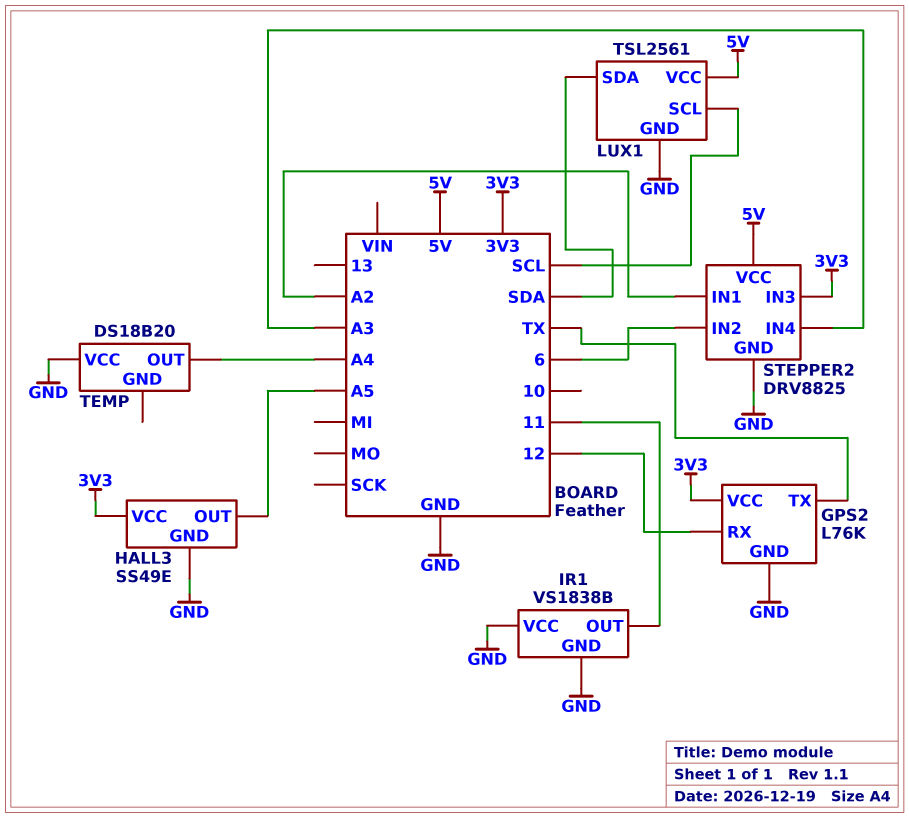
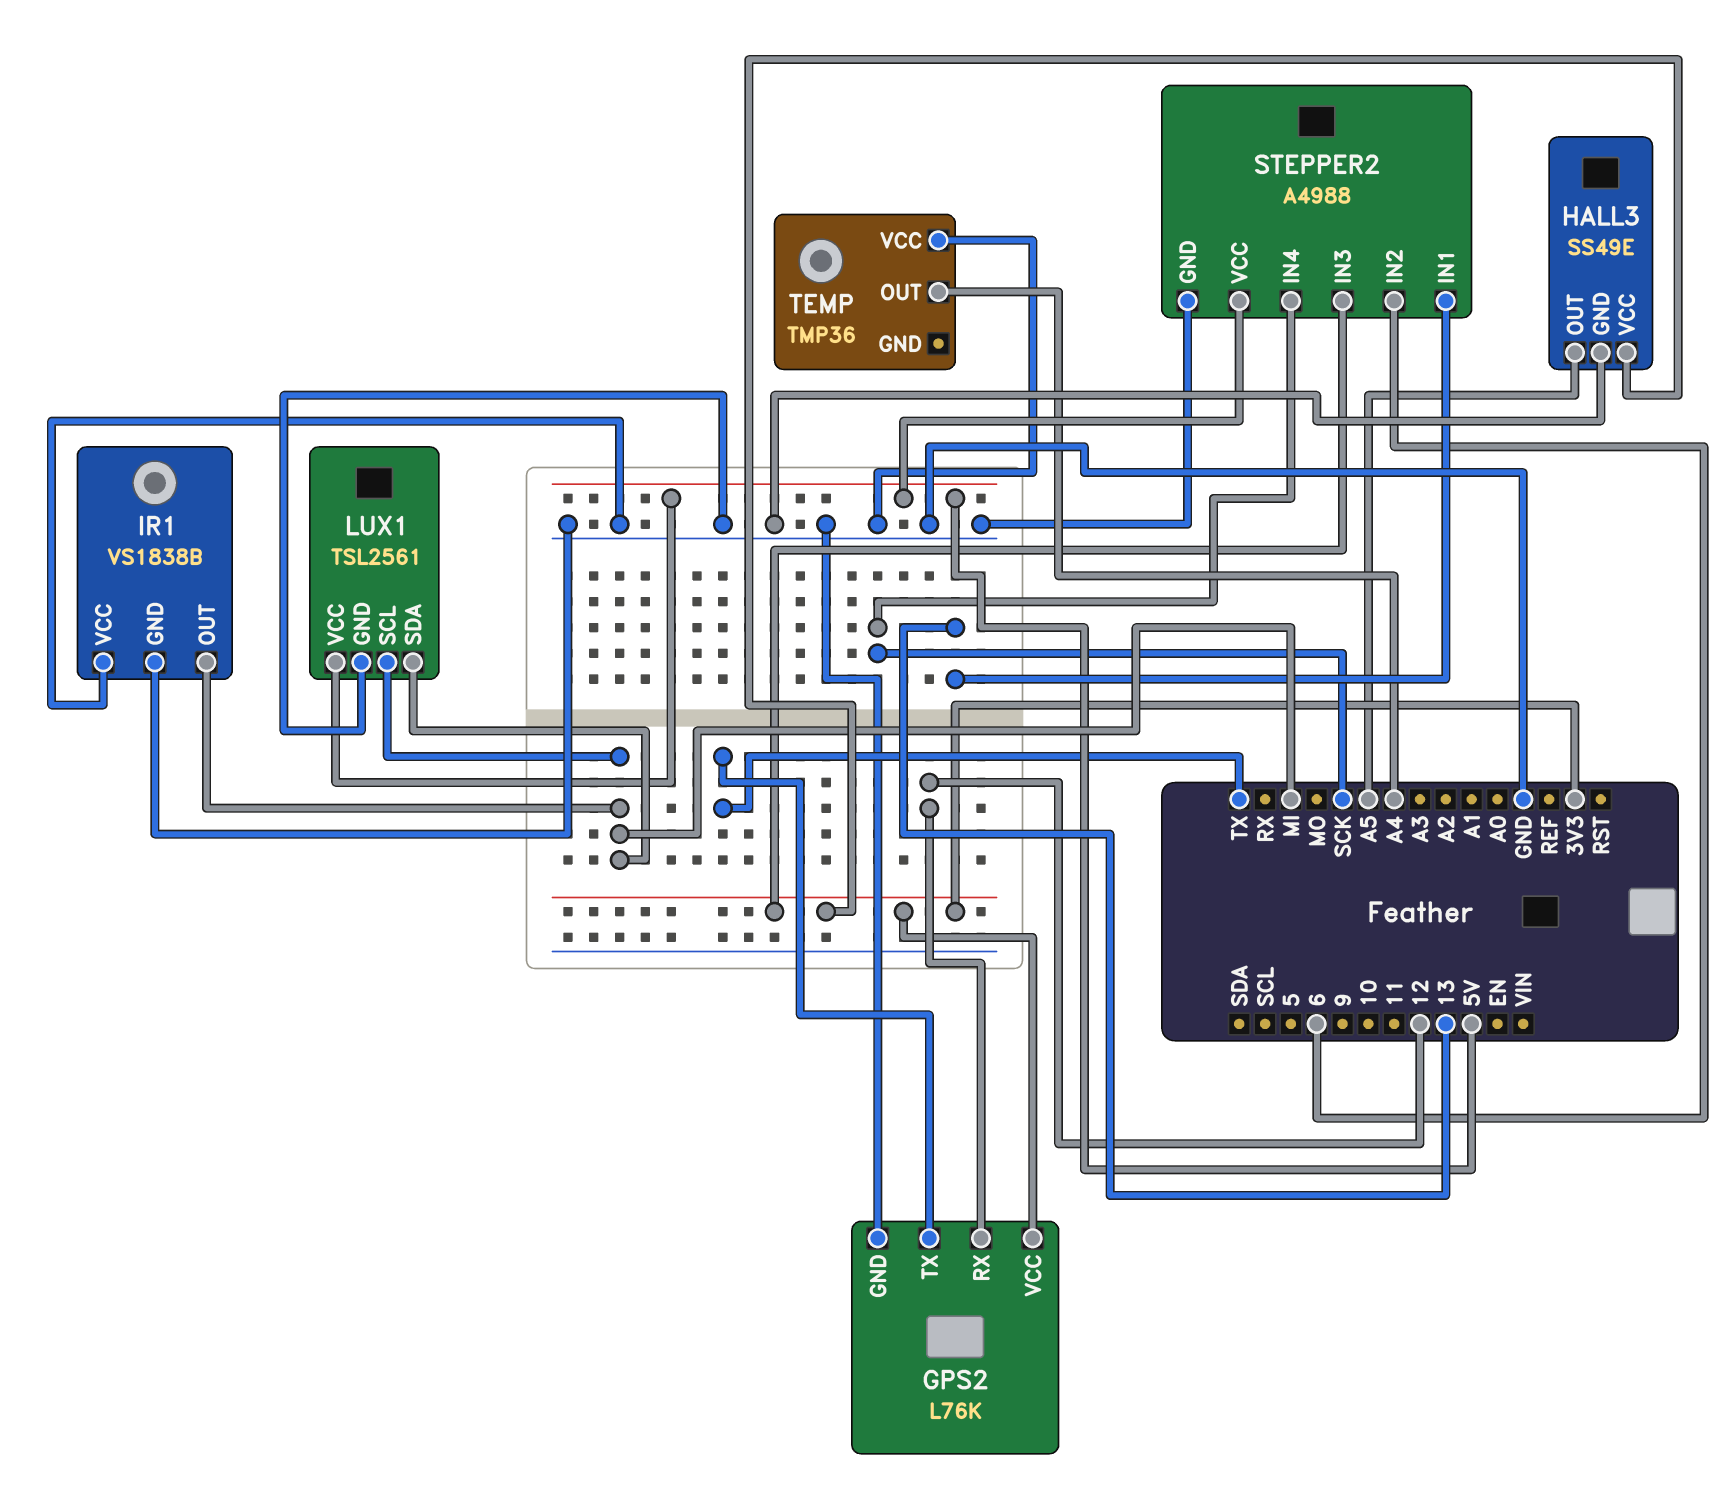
IR1 pin OUT: 11 -> MI
LUX1 pin SCL: SCL -> MI
LUX1 pin SDA: SDA -> MI
STEPPER2: DRV8825 -> A4988
STEPPER2 pin IN1: A2 -> 13
STEPPER2 pin IN4: A3 -> SCK
TEMP: DS18B20 -> TMP36

